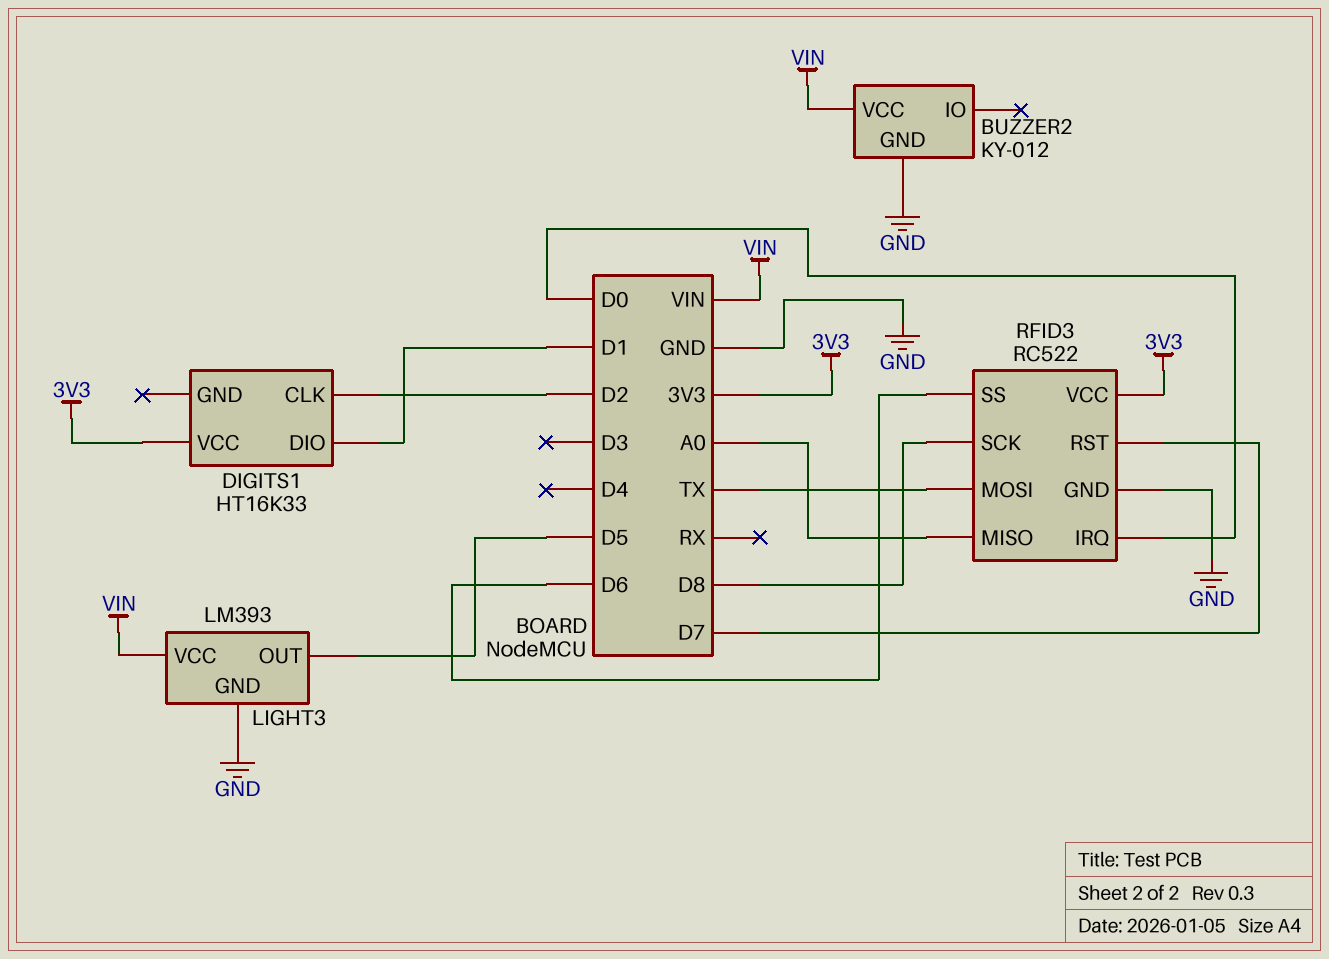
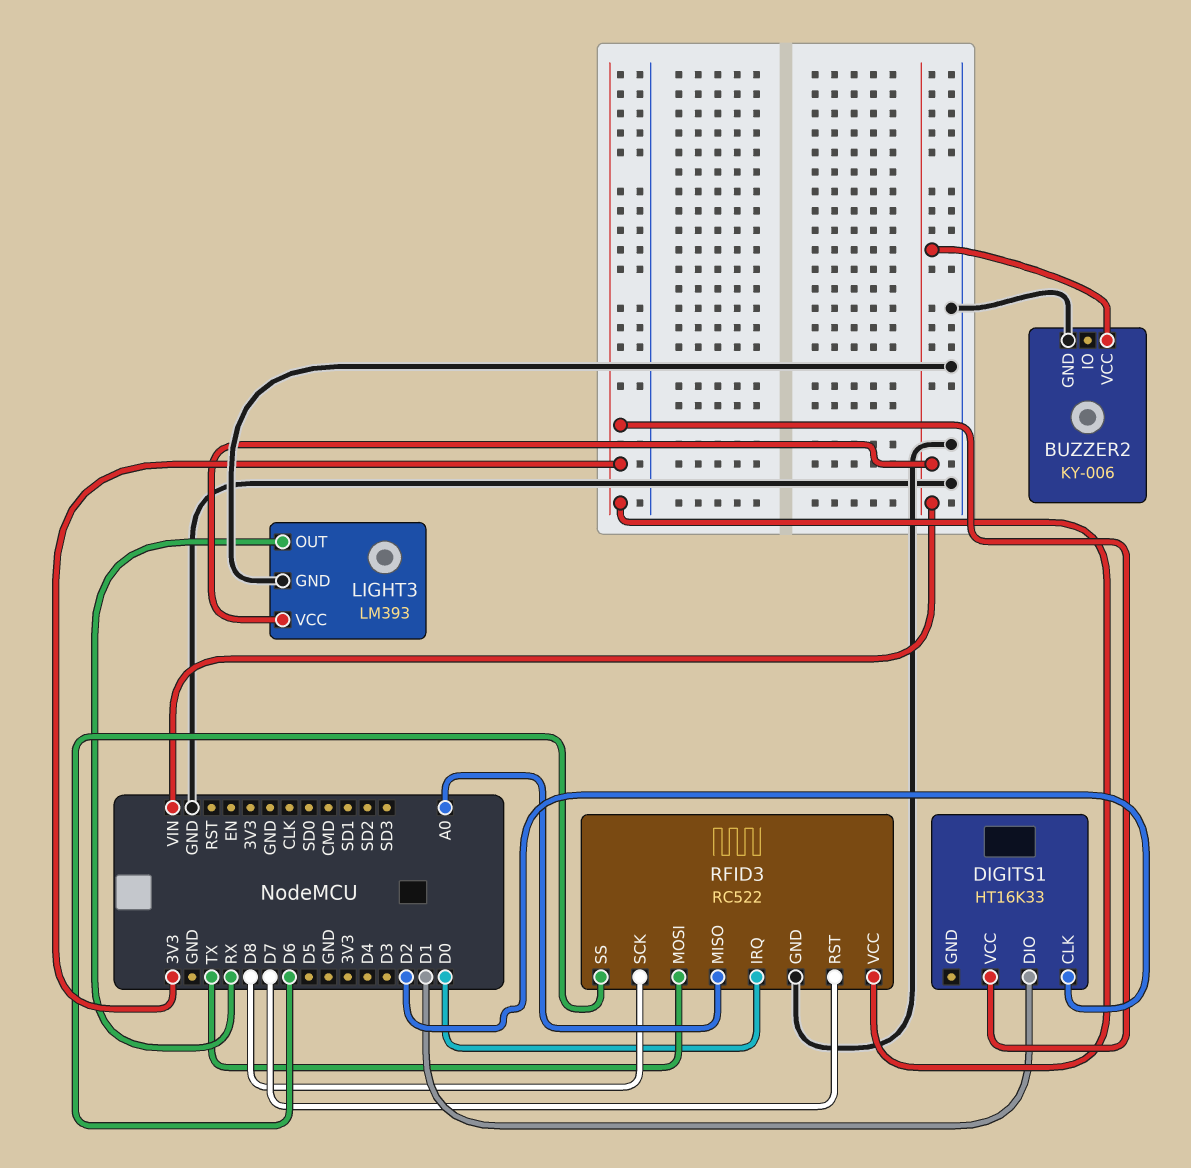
BUZZER2: KY-012 -> KY-006
LIGHT3 pin OUT: D5 -> RX

